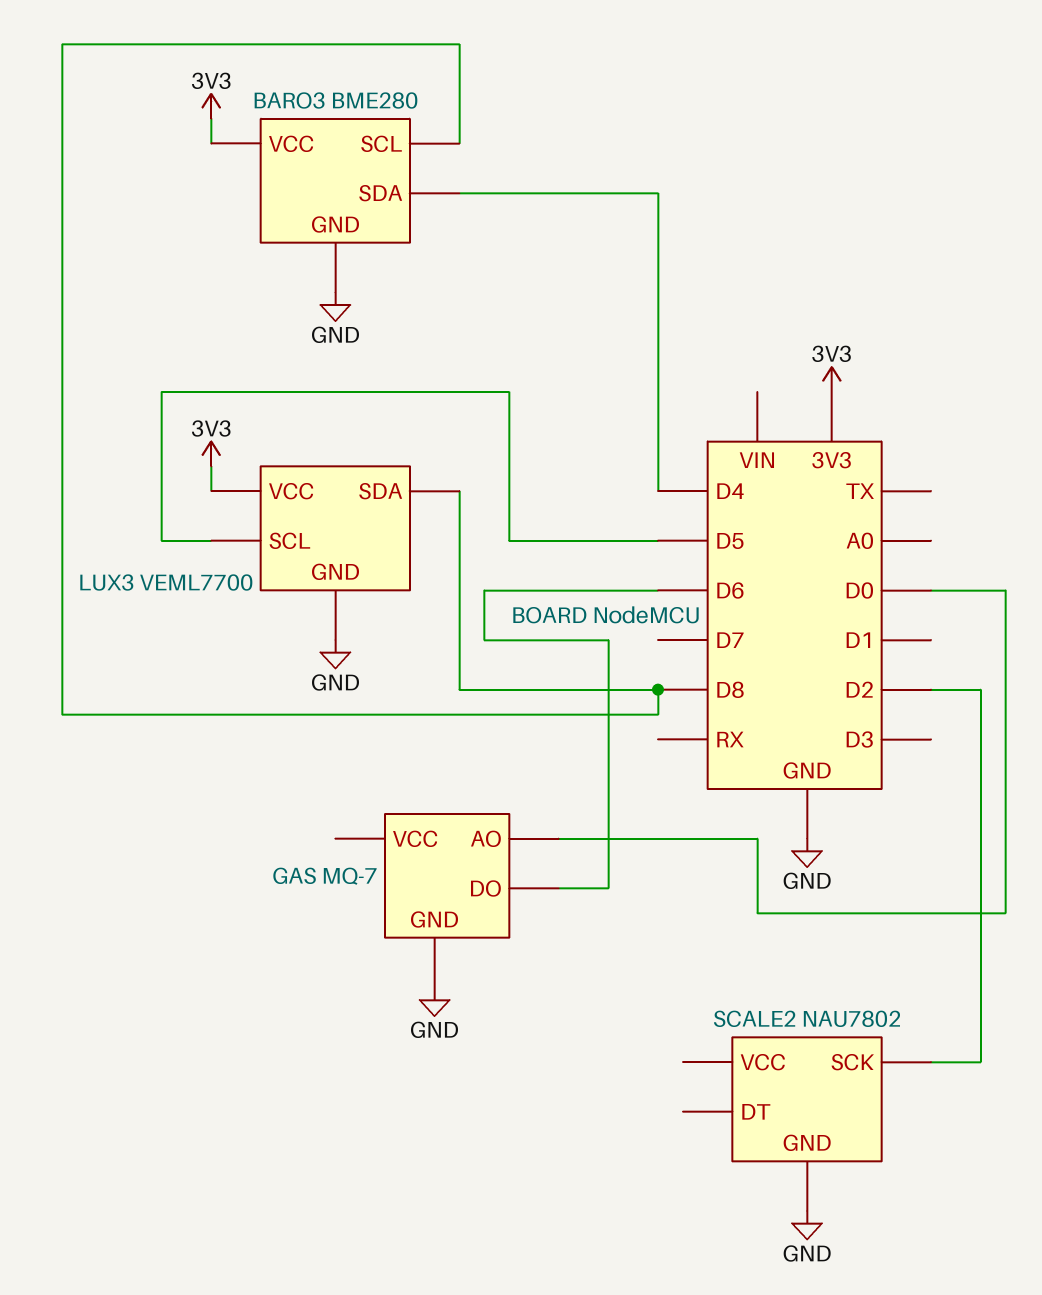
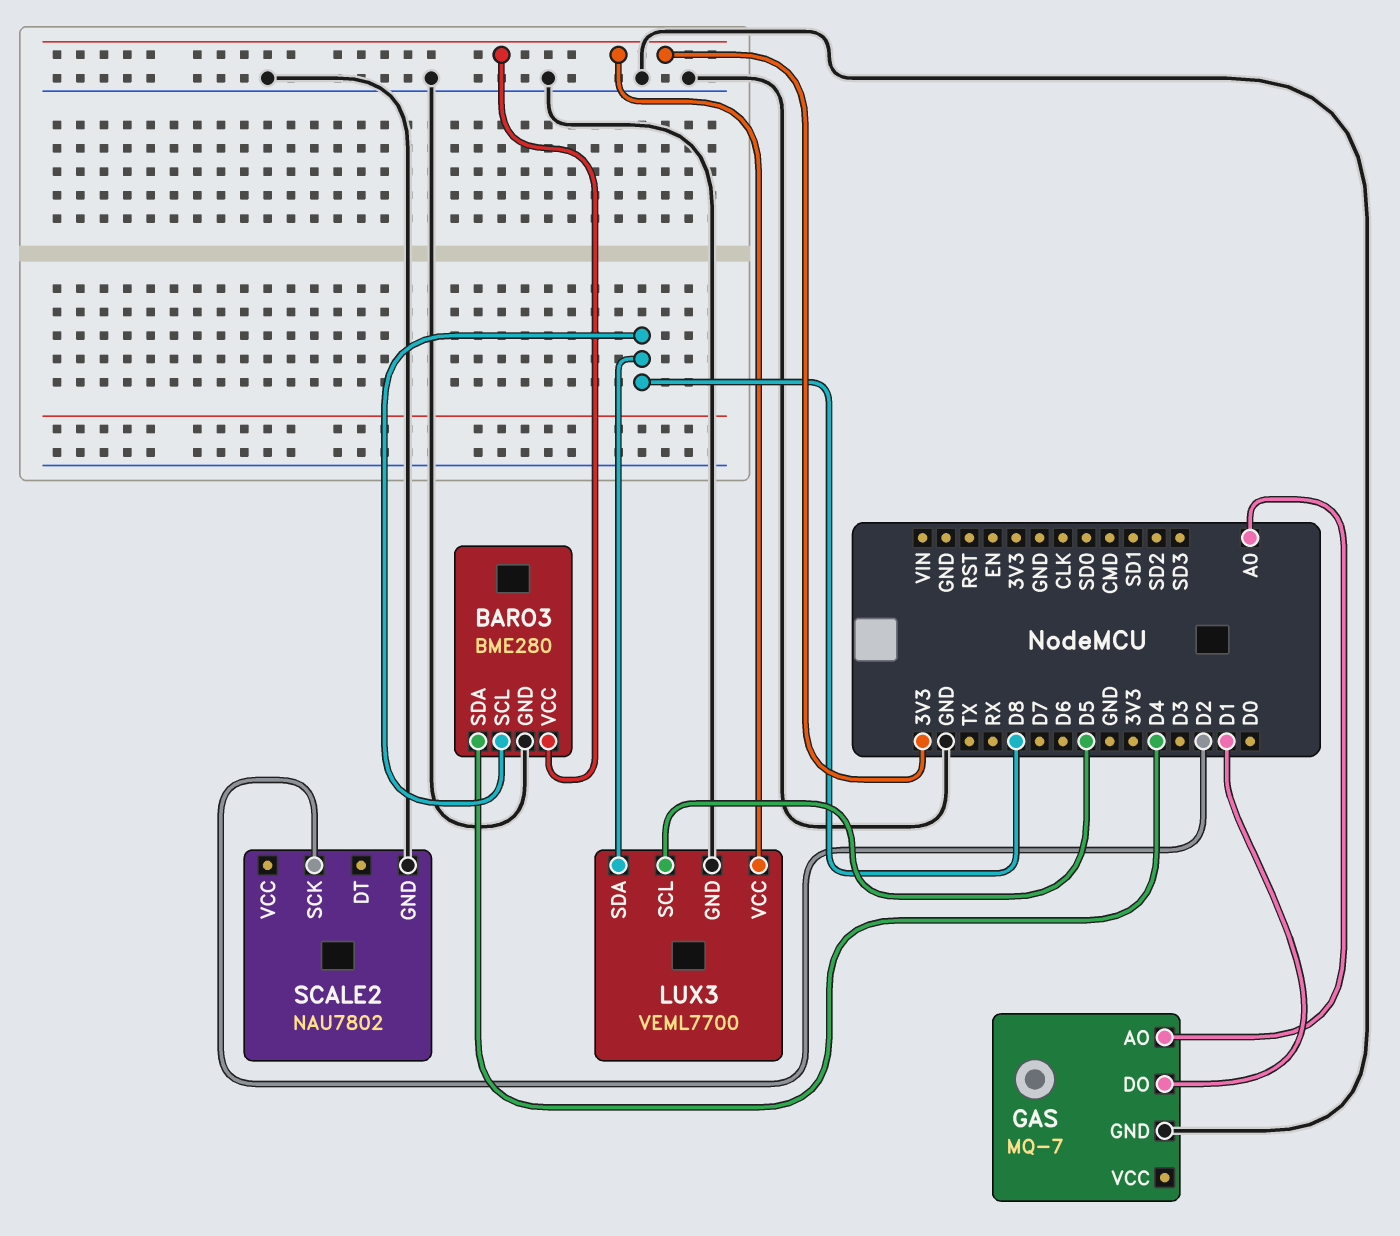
GAS pin AO: D0 -> A0
GAS pin DO: D6 -> D1

